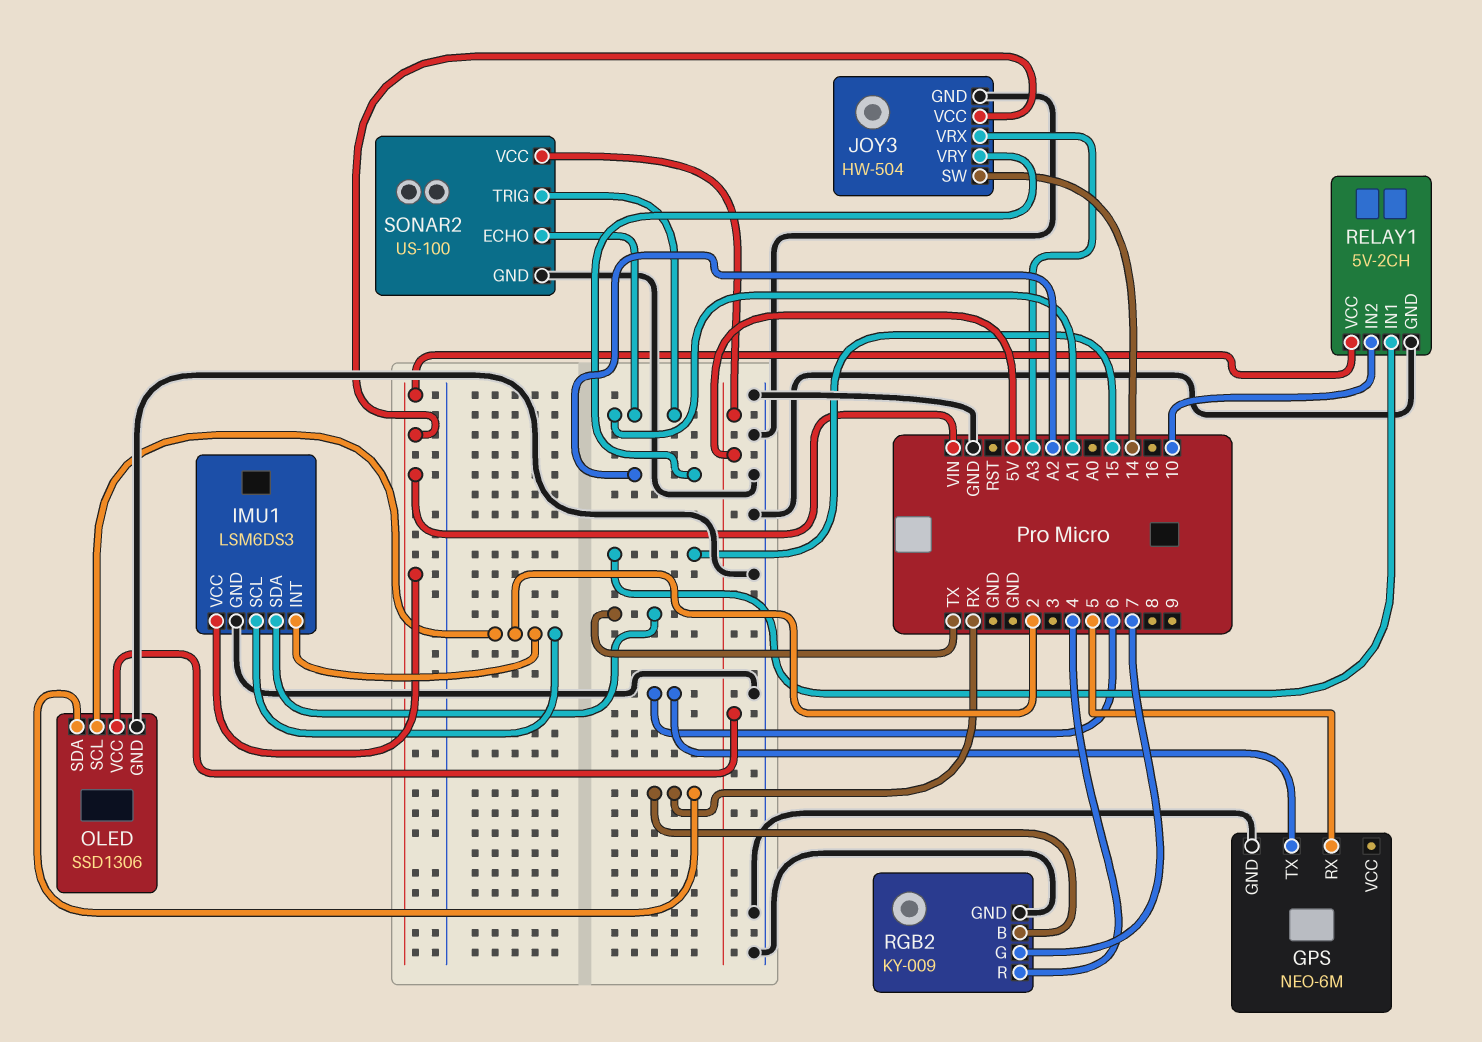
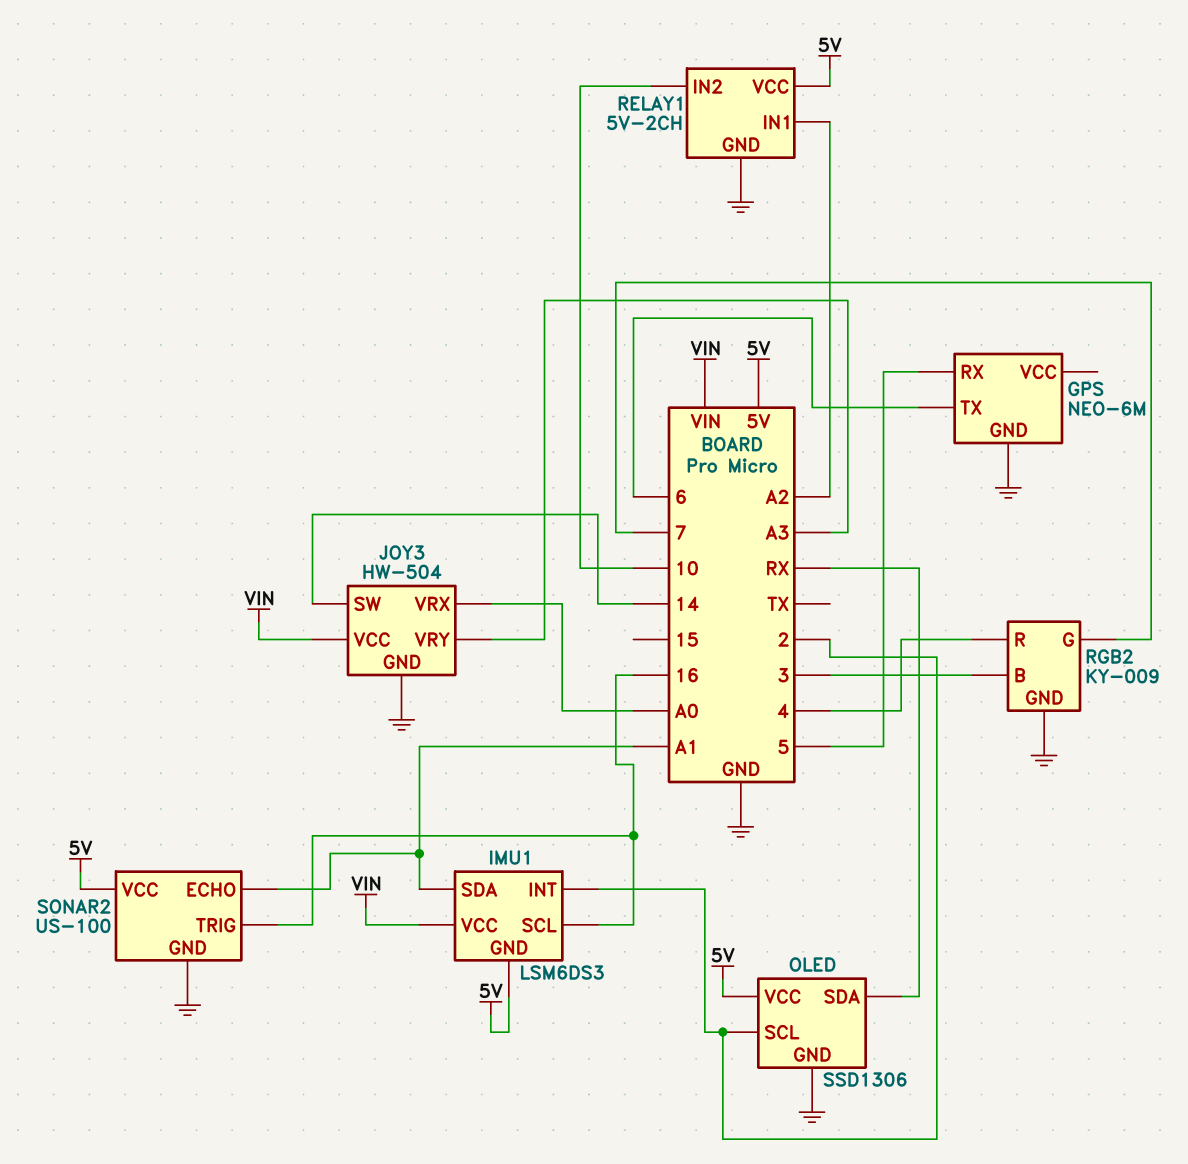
IMU1 pin GND: GND -> 5V
IMU1 pin SCL: 2 -> 16
IMU1 pin SDA: TX -> A1
JOY3 pin VRX: A3 -> A0
JOY3 pin VRY: A2 -> A3
RELAY1 pin IN1: 15 -> A2
RELAY1 pin VCC: VIN -> 5V
RGB2 pin B: RX -> 3
SONAR2 pin TRIG: A1 -> 16

